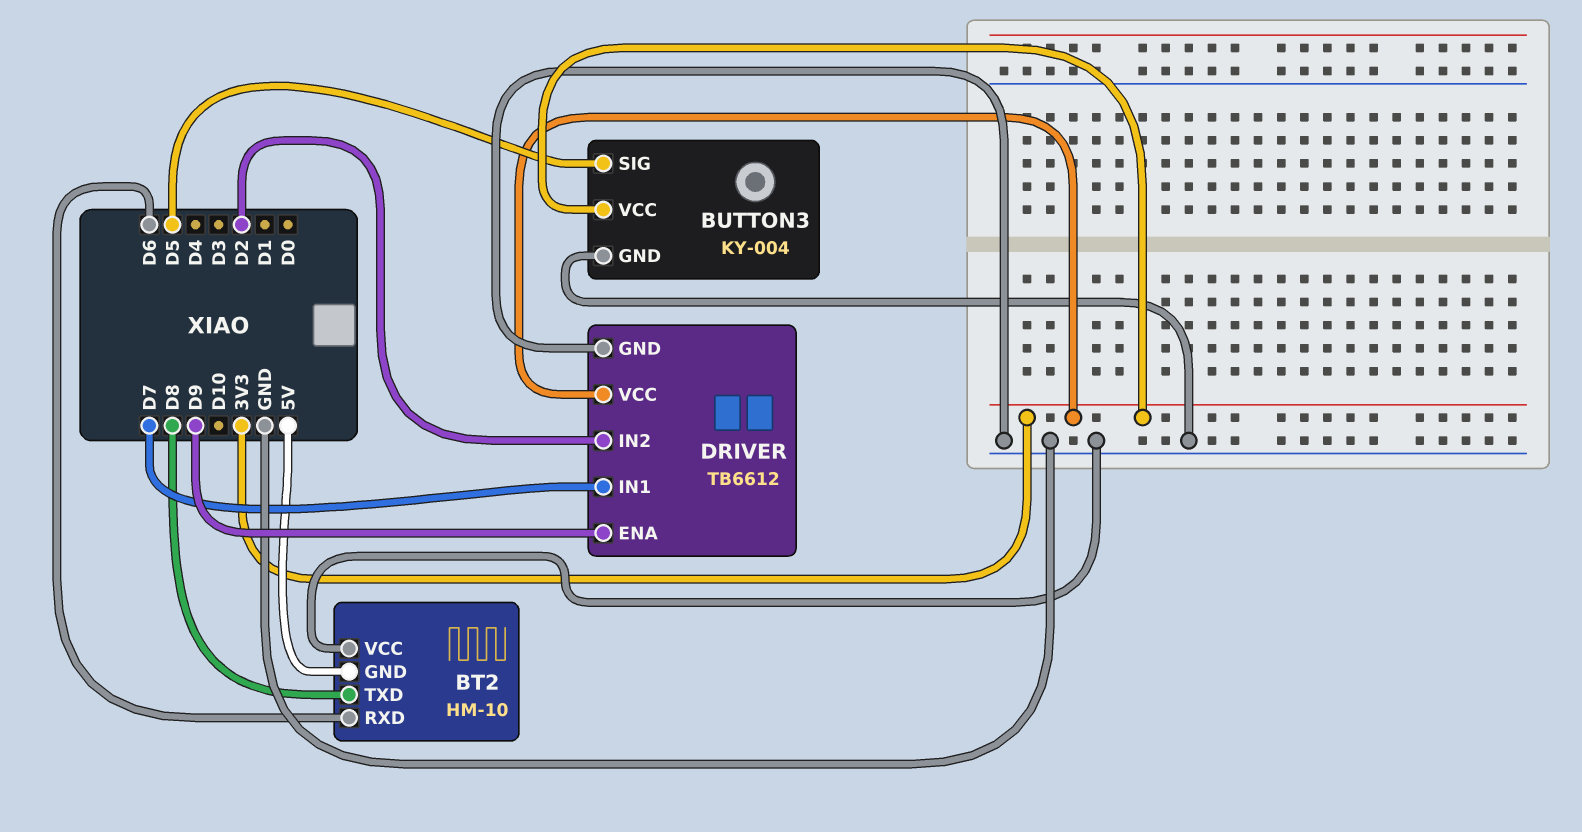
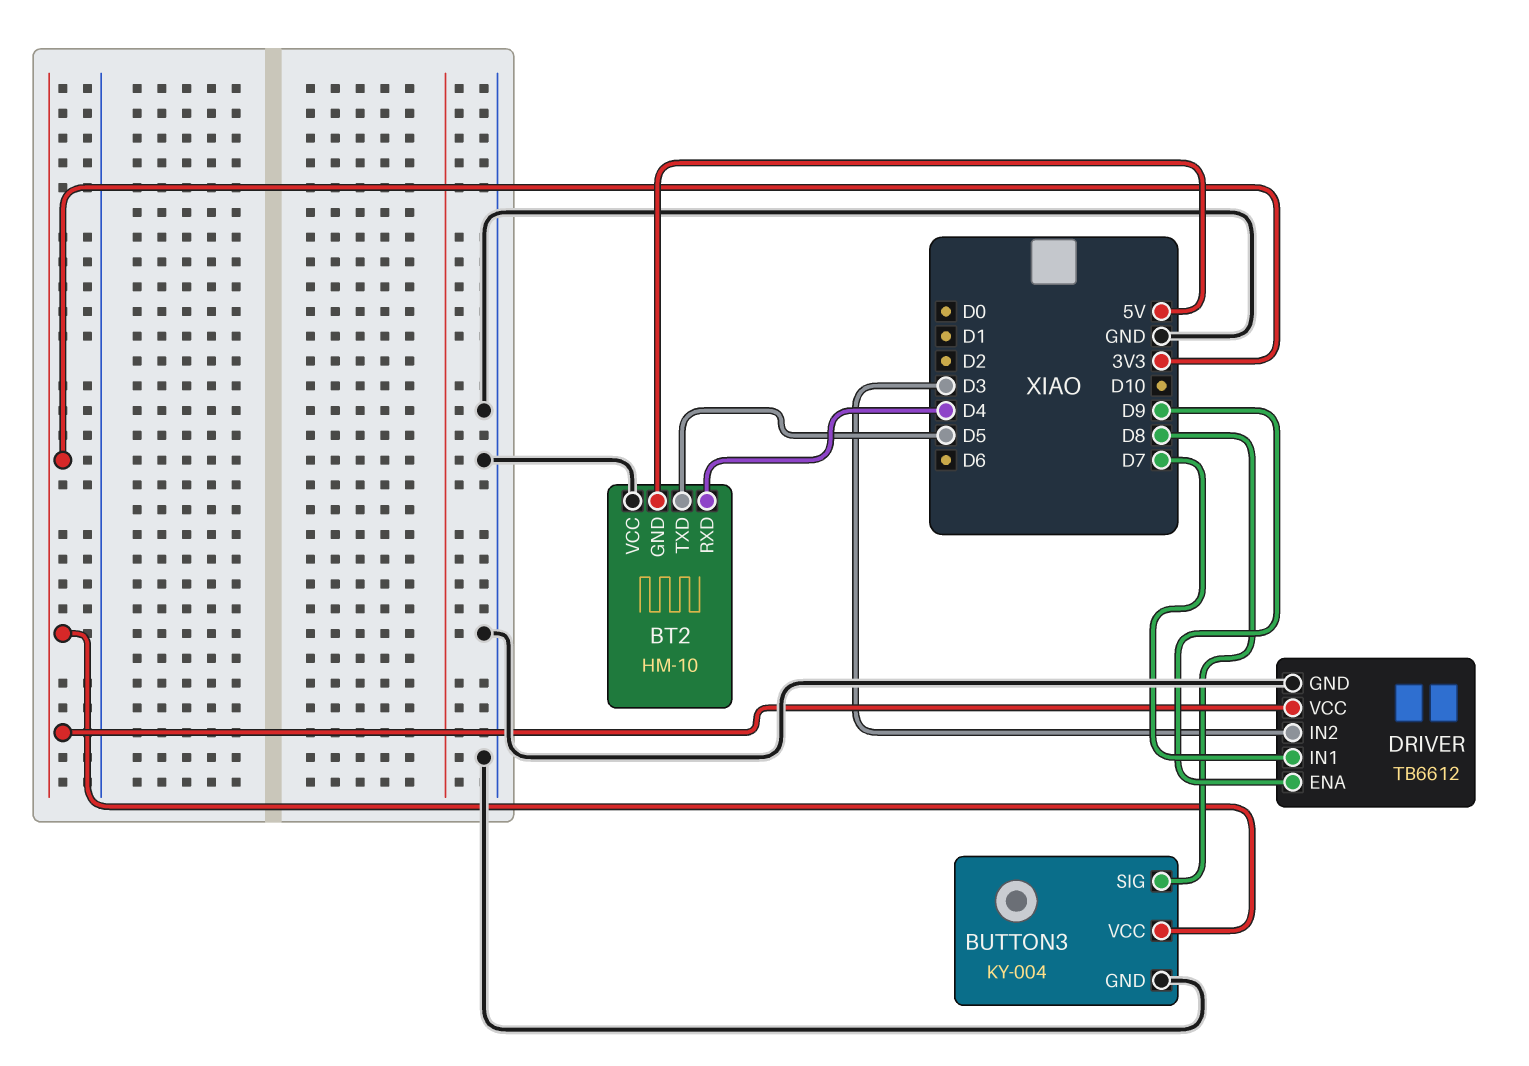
BT2 pin RXD: D6 -> D4
BT2 pin TXD: D8 -> D5
BUTTON3 pin SIG: D5 -> D8
DRIVER pin IN2: D2 -> D3

